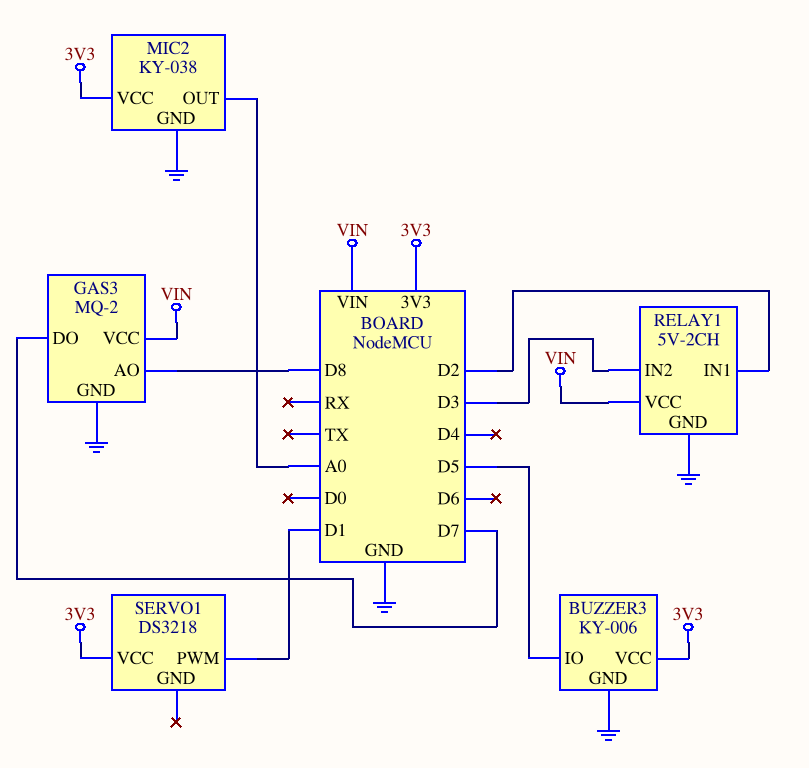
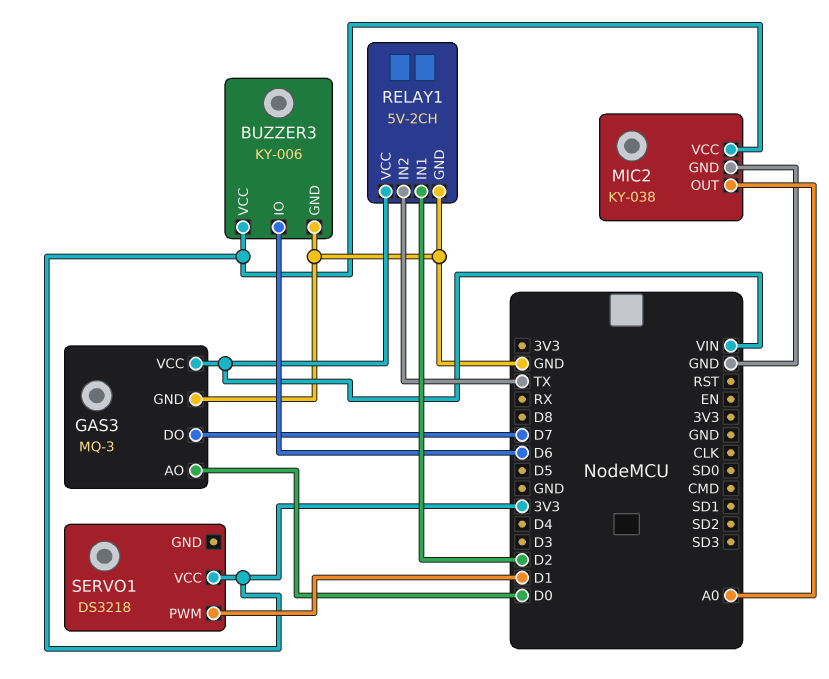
BUZZER3 pin IO: D5 -> D6
GAS3: MQ-2 -> MQ-3
GAS3 pin AO: D8 -> D0
RELAY1 pin IN2: D3 -> TX

